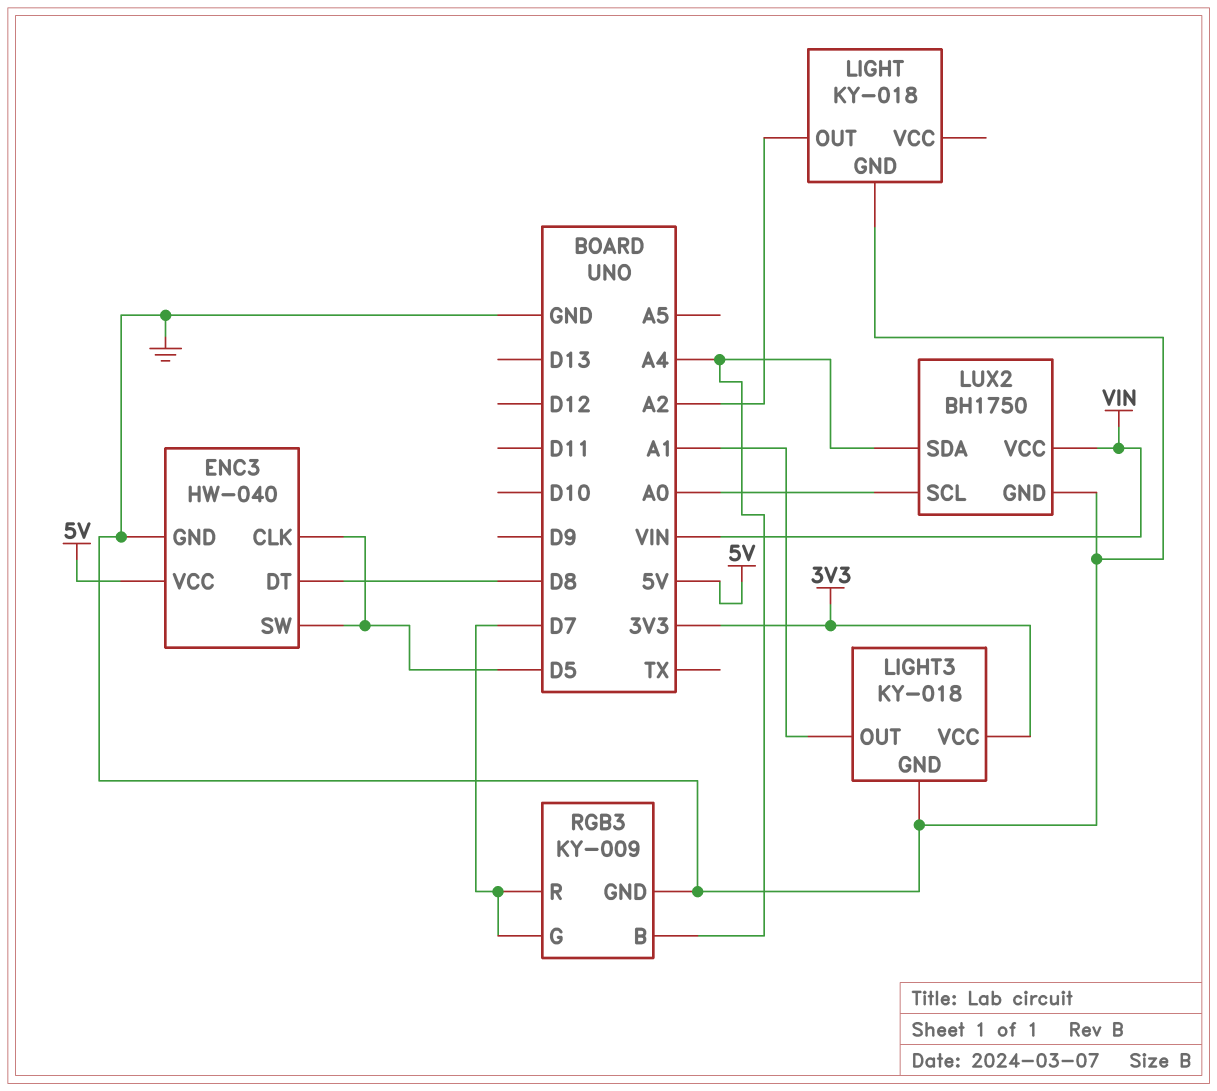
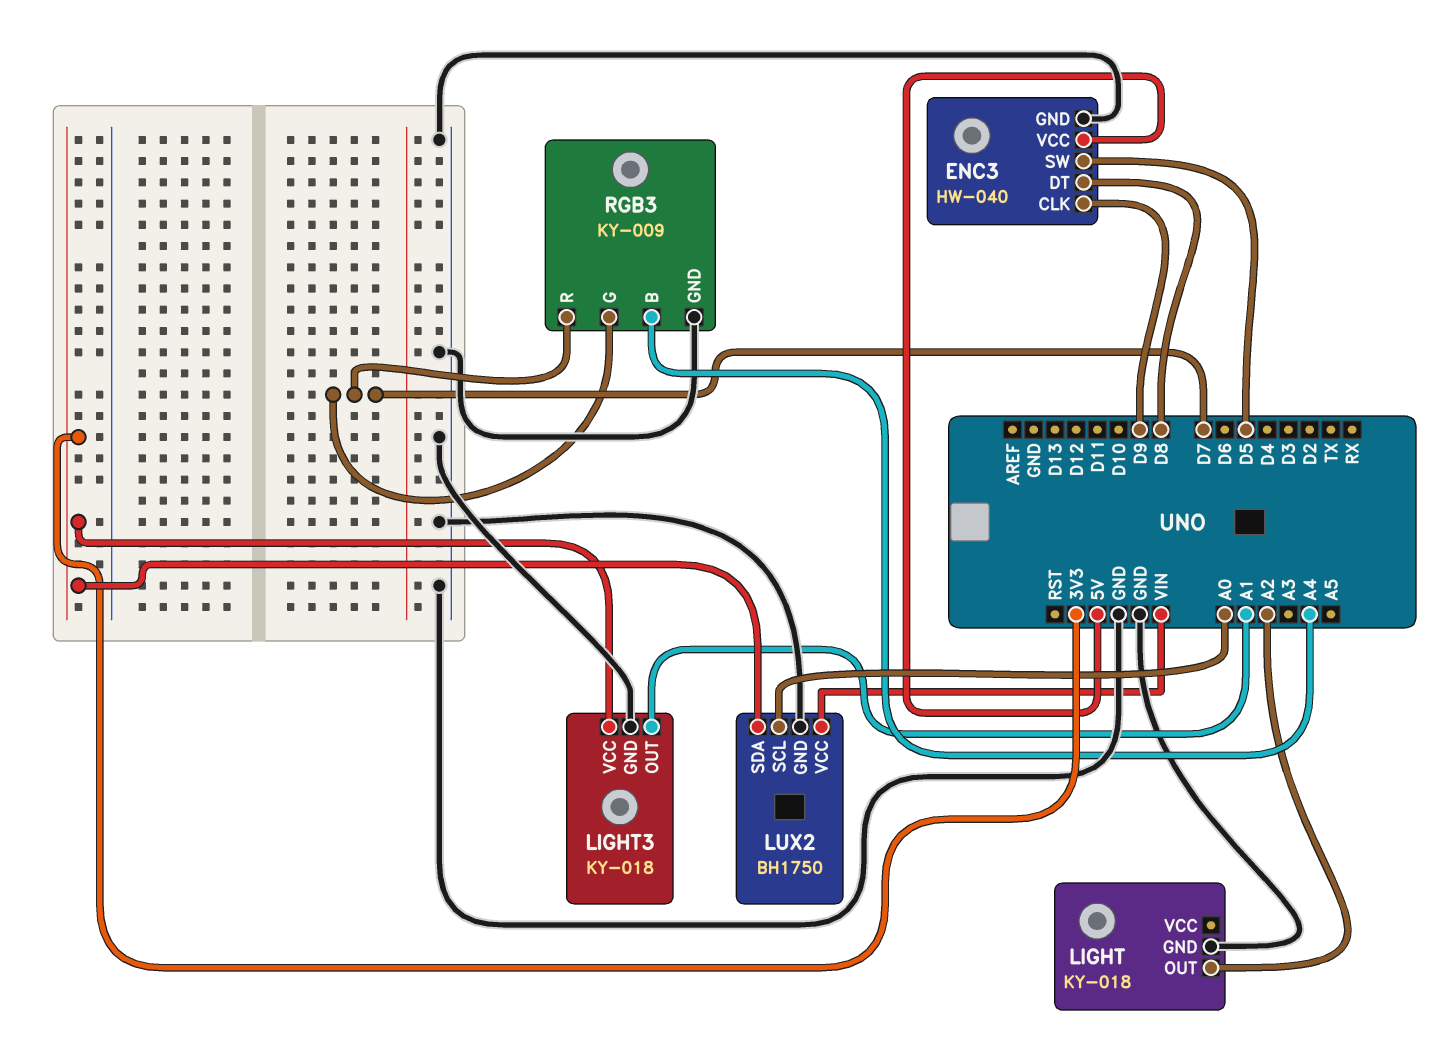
ENC3 pin CLK: D5 -> D9
LUX2 pin SDA: A4 -> 3V3

